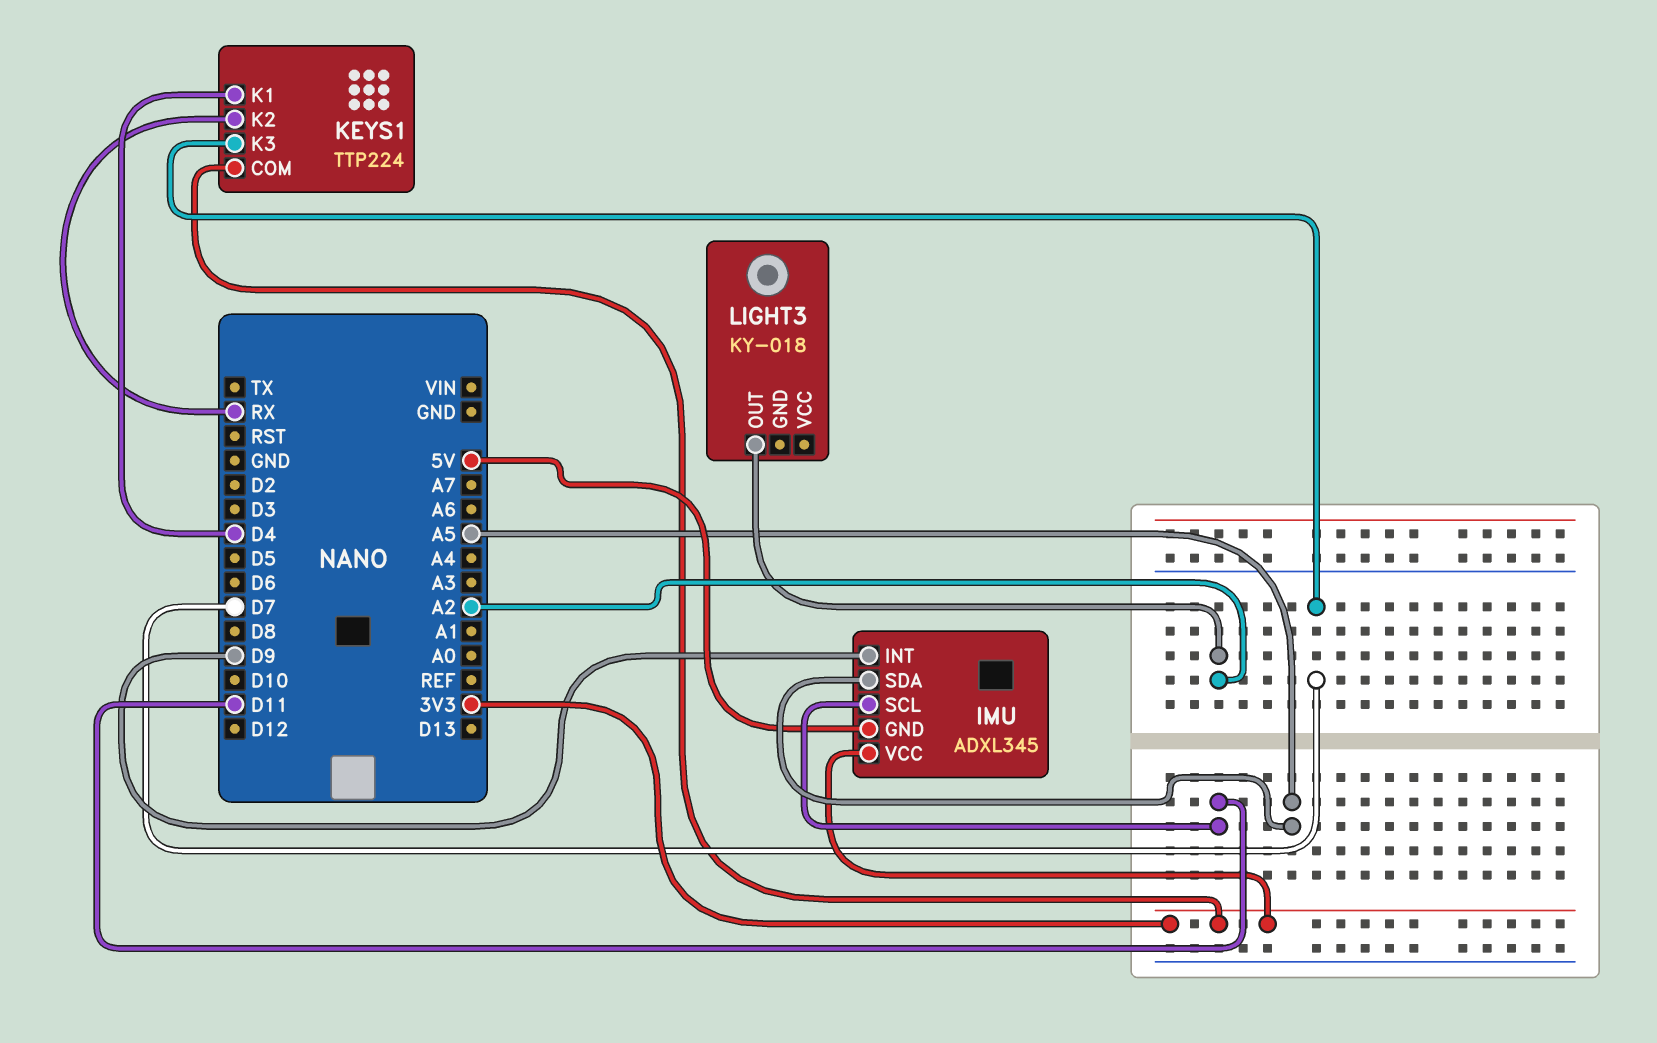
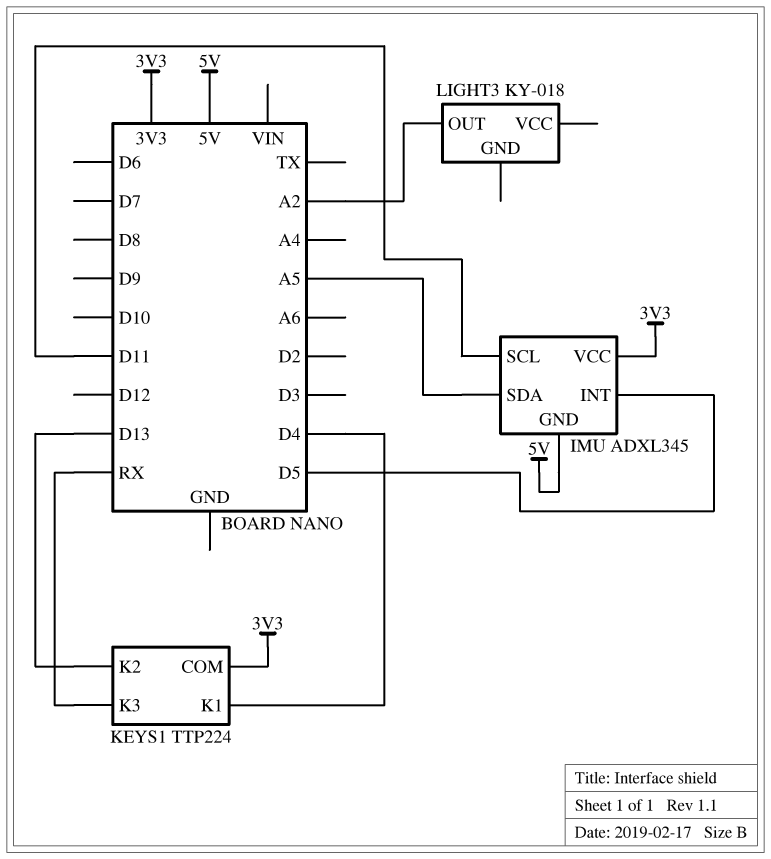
IMU pin INT: D9 -> D5
KEYS1 pin K2: RX -> D13
KEYS1 pin K3: D7 -> RX

